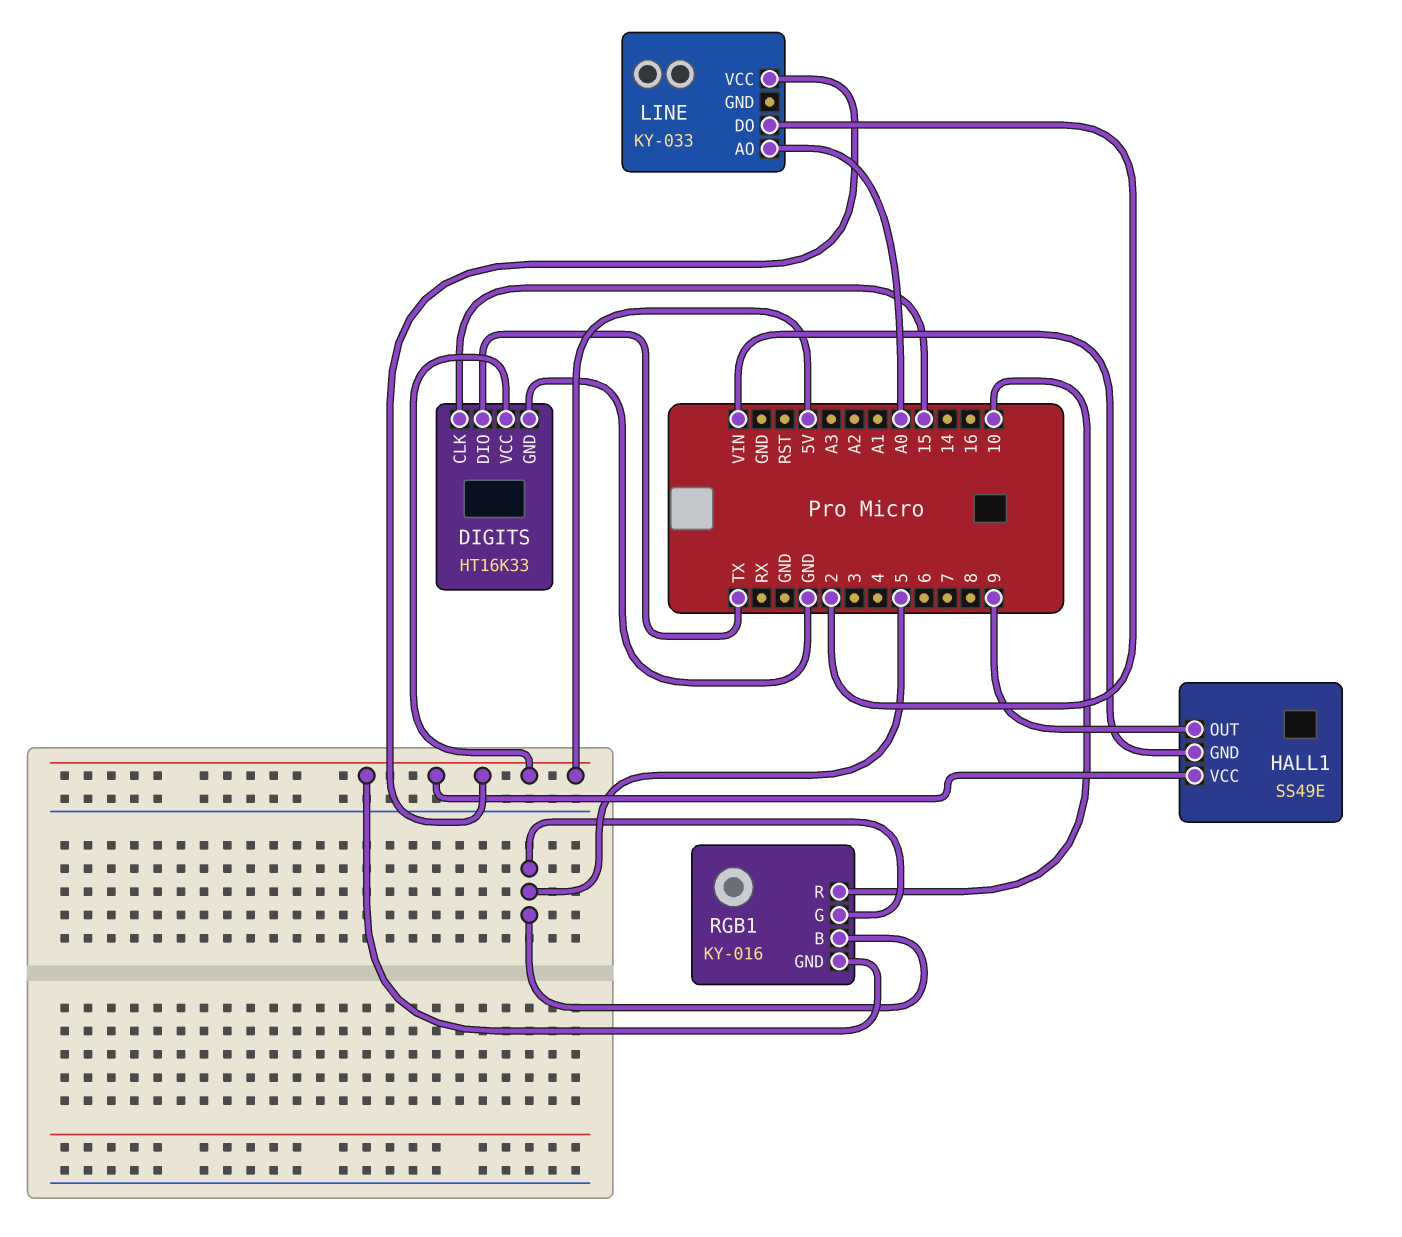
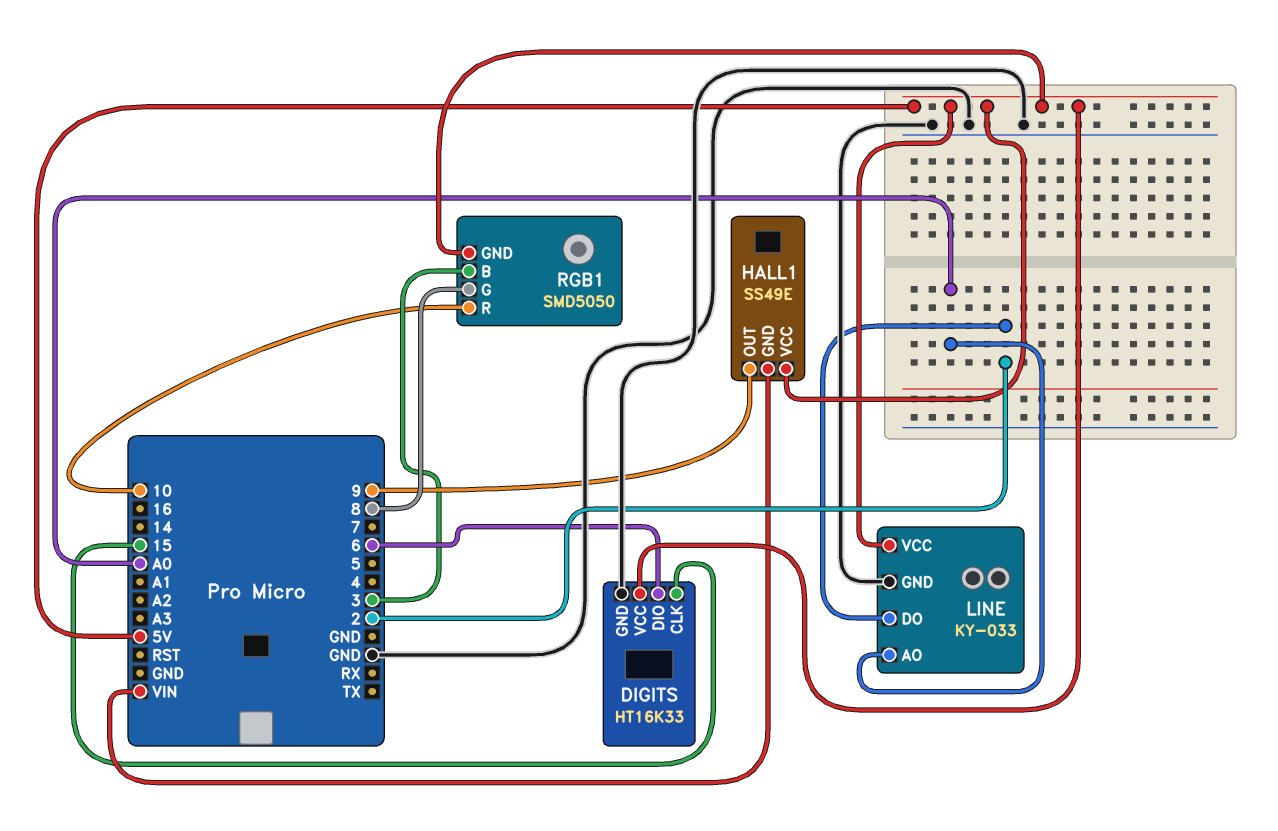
DIGITS pin DIO: TX -> 6
LINE pin GND: none -> GND
RGB1: KY-016 -> SMD5050
RGB1 pin B: 5 -> 3
RGB1 pin G: 5 -> 8

